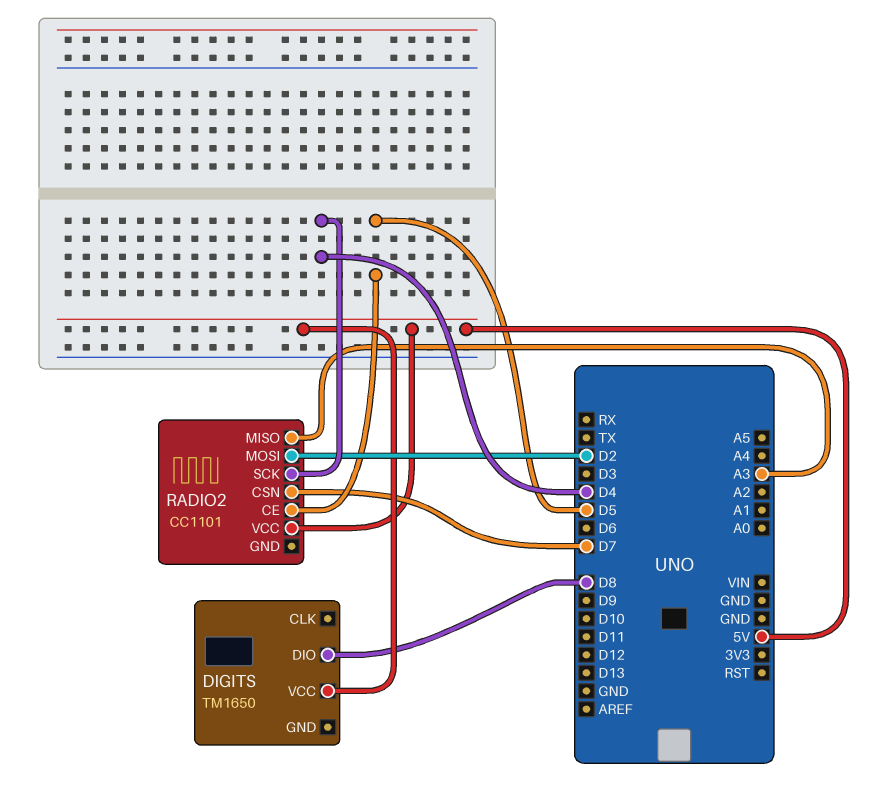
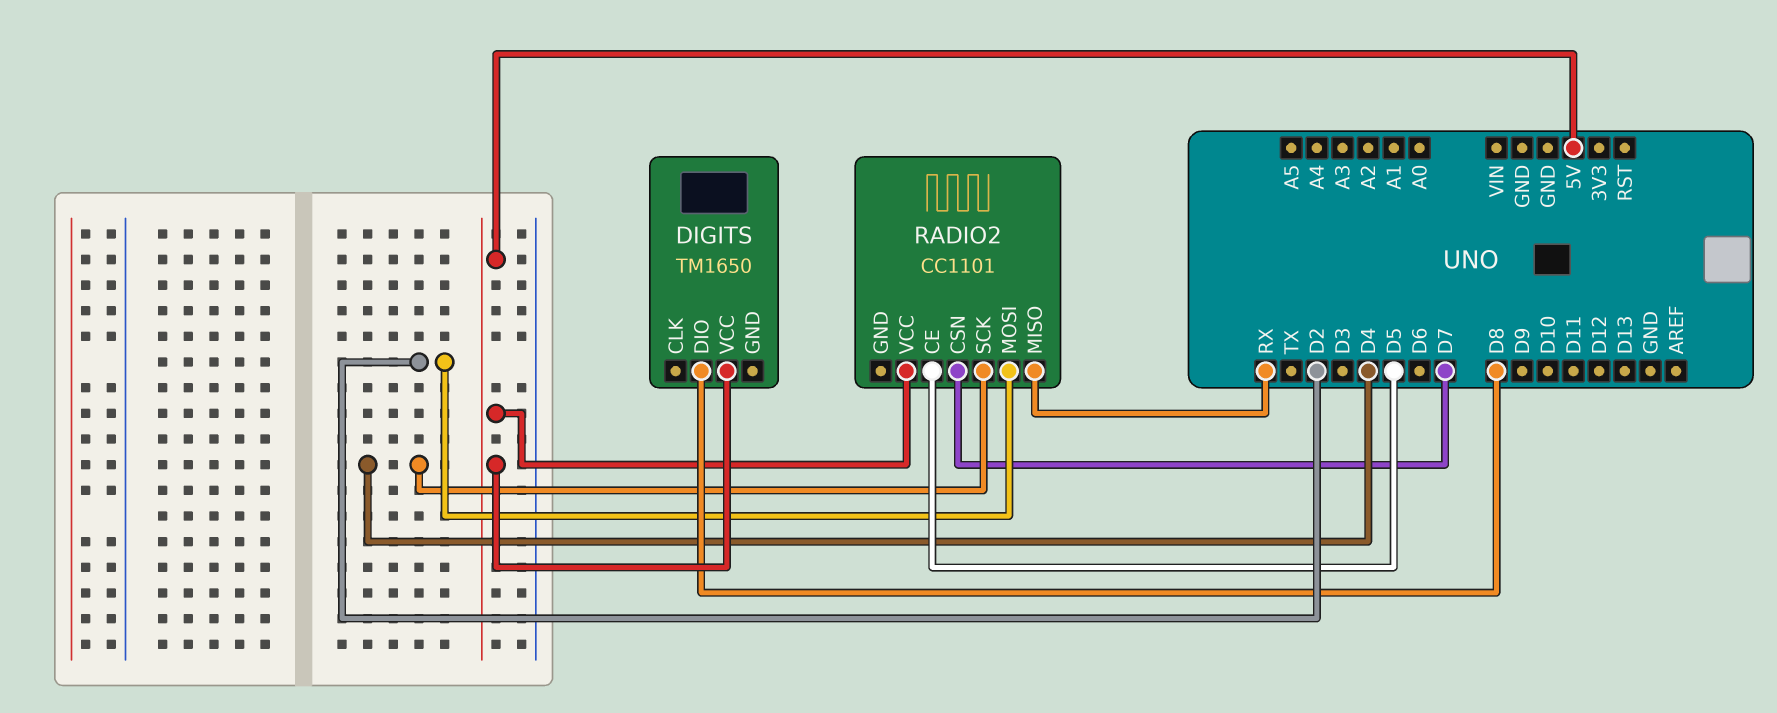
RADIO2 pin MISO: A3 -> RX

